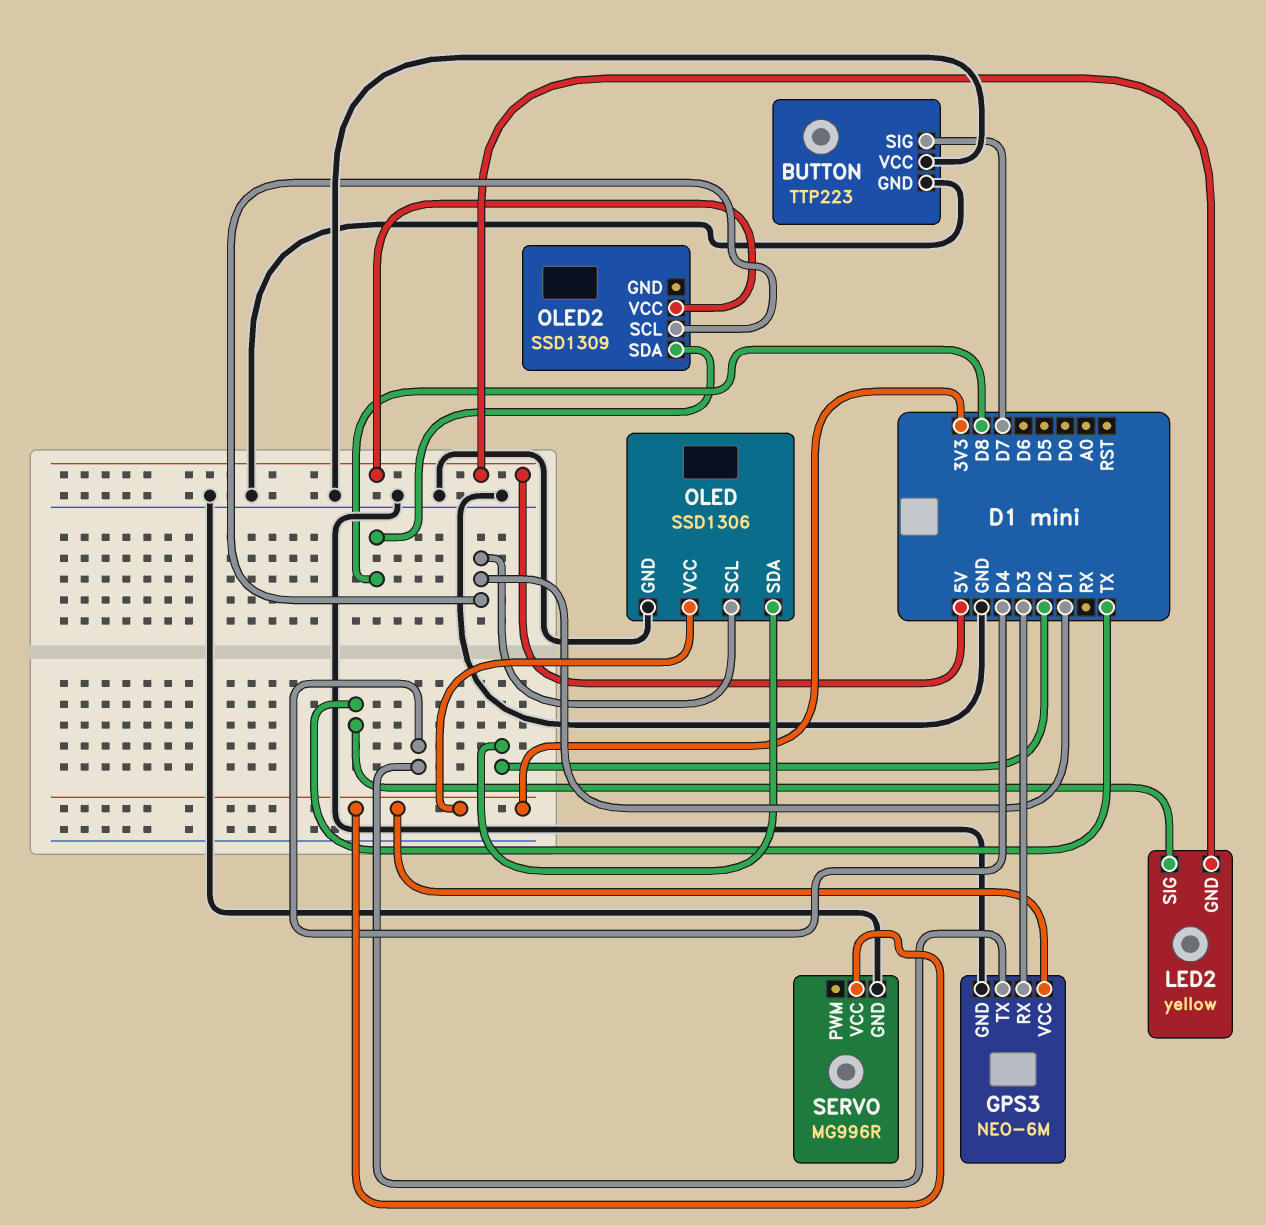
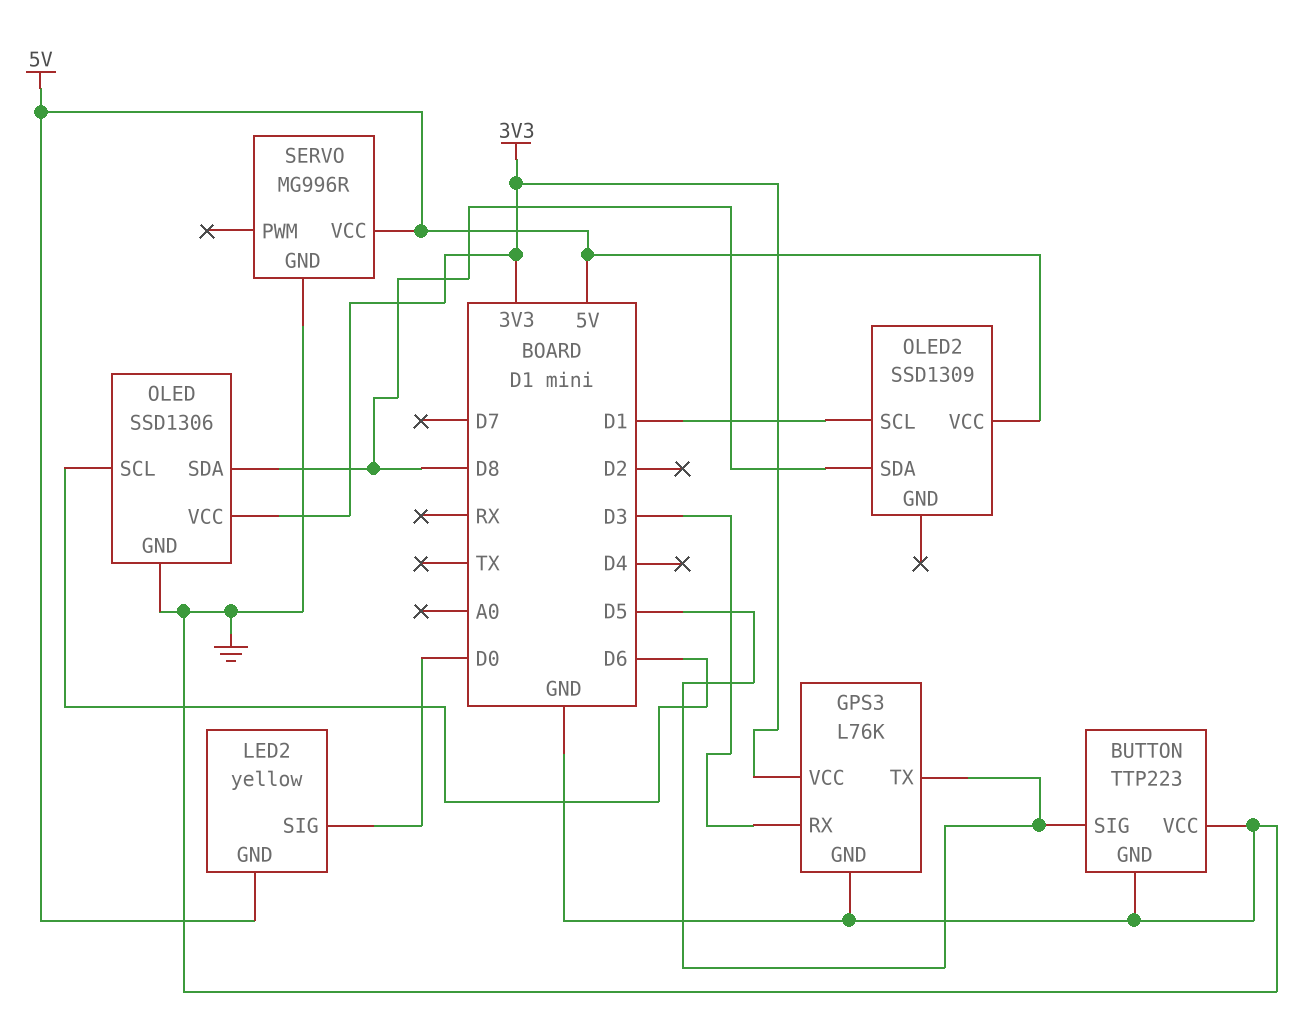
BUTTON pin SIG: D7 -> D5
GPS3: NEO-6M -> L76K
GPS3 pin TX: D4 -> D5
LED2 pin SIG: TX -> D0
OLED pin SCL: D1 -> D6
OLED pin SDA: D2 -> D8
SERVO pin VCC: 3V3 -> 5V

